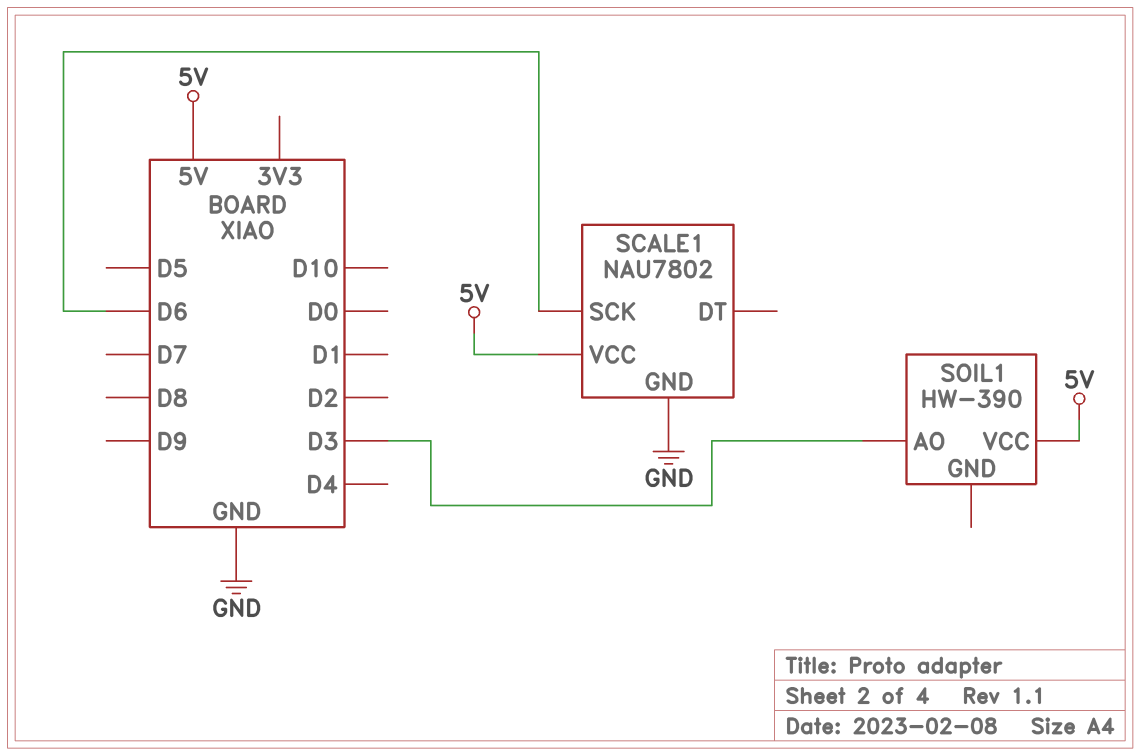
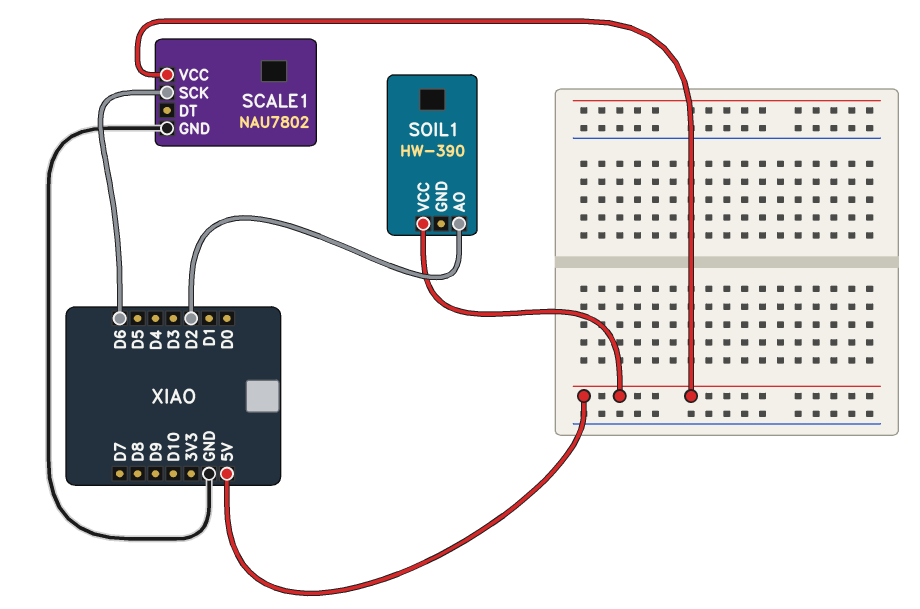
SOIL1 pin AO: D3 -> D2

